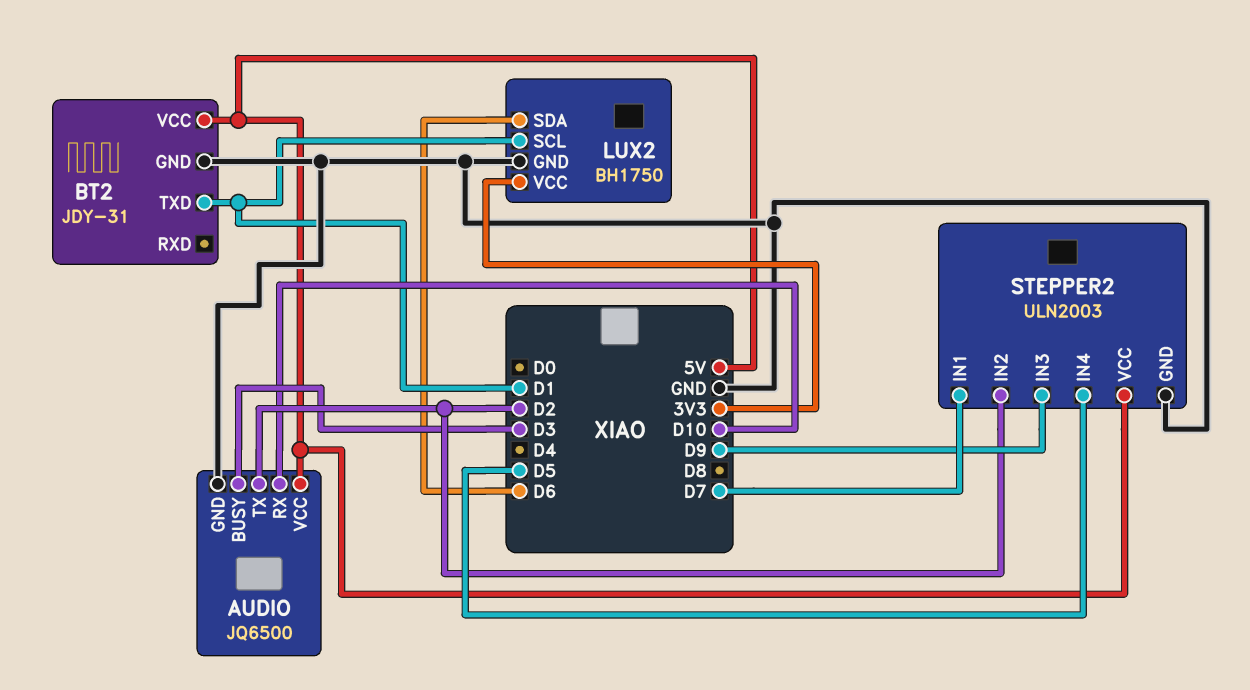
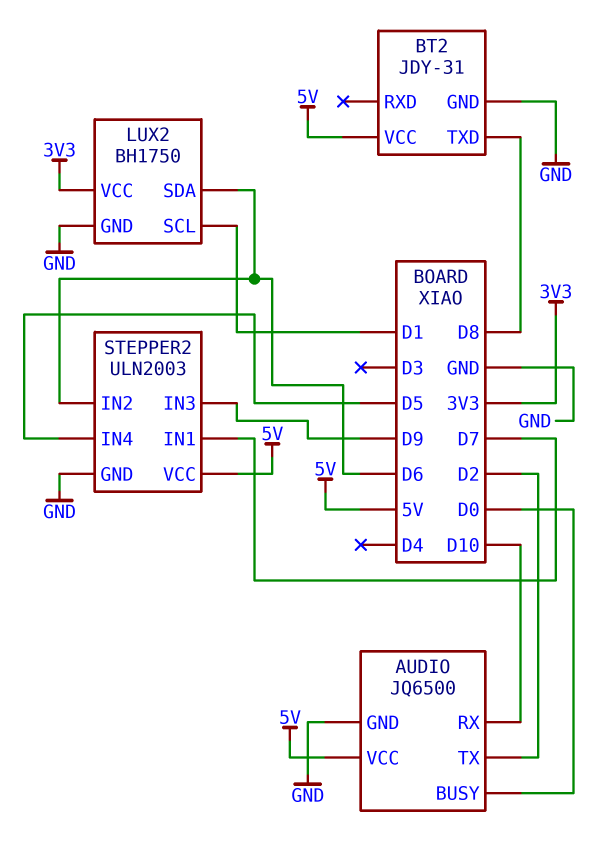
AUDIO pin BUSY: D3 -> D0
BT2 pin TXD: D1 -> D8
STEPPER2 pin IN2: D2 -> D6

